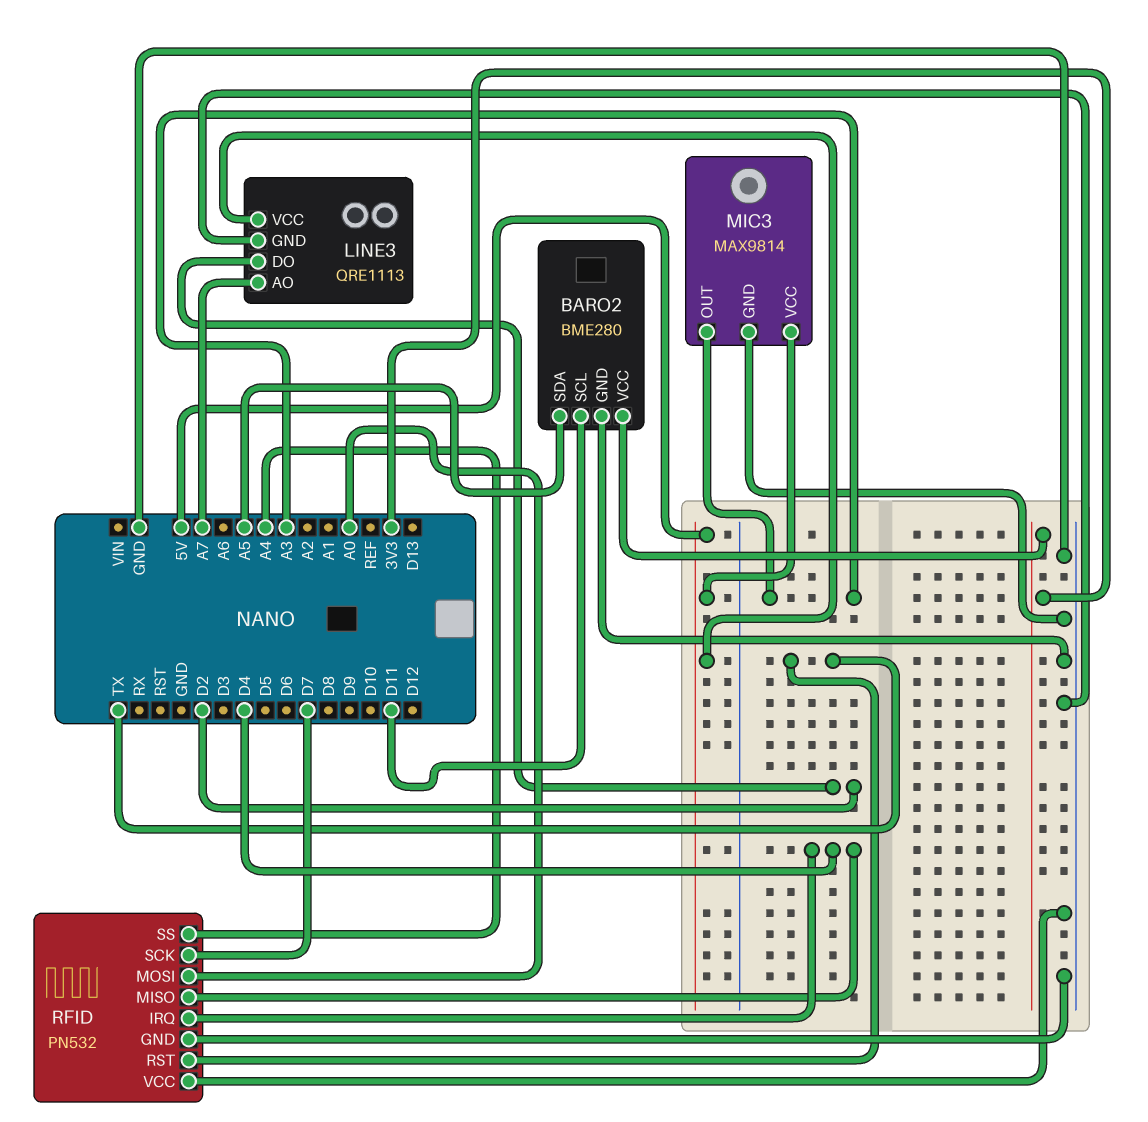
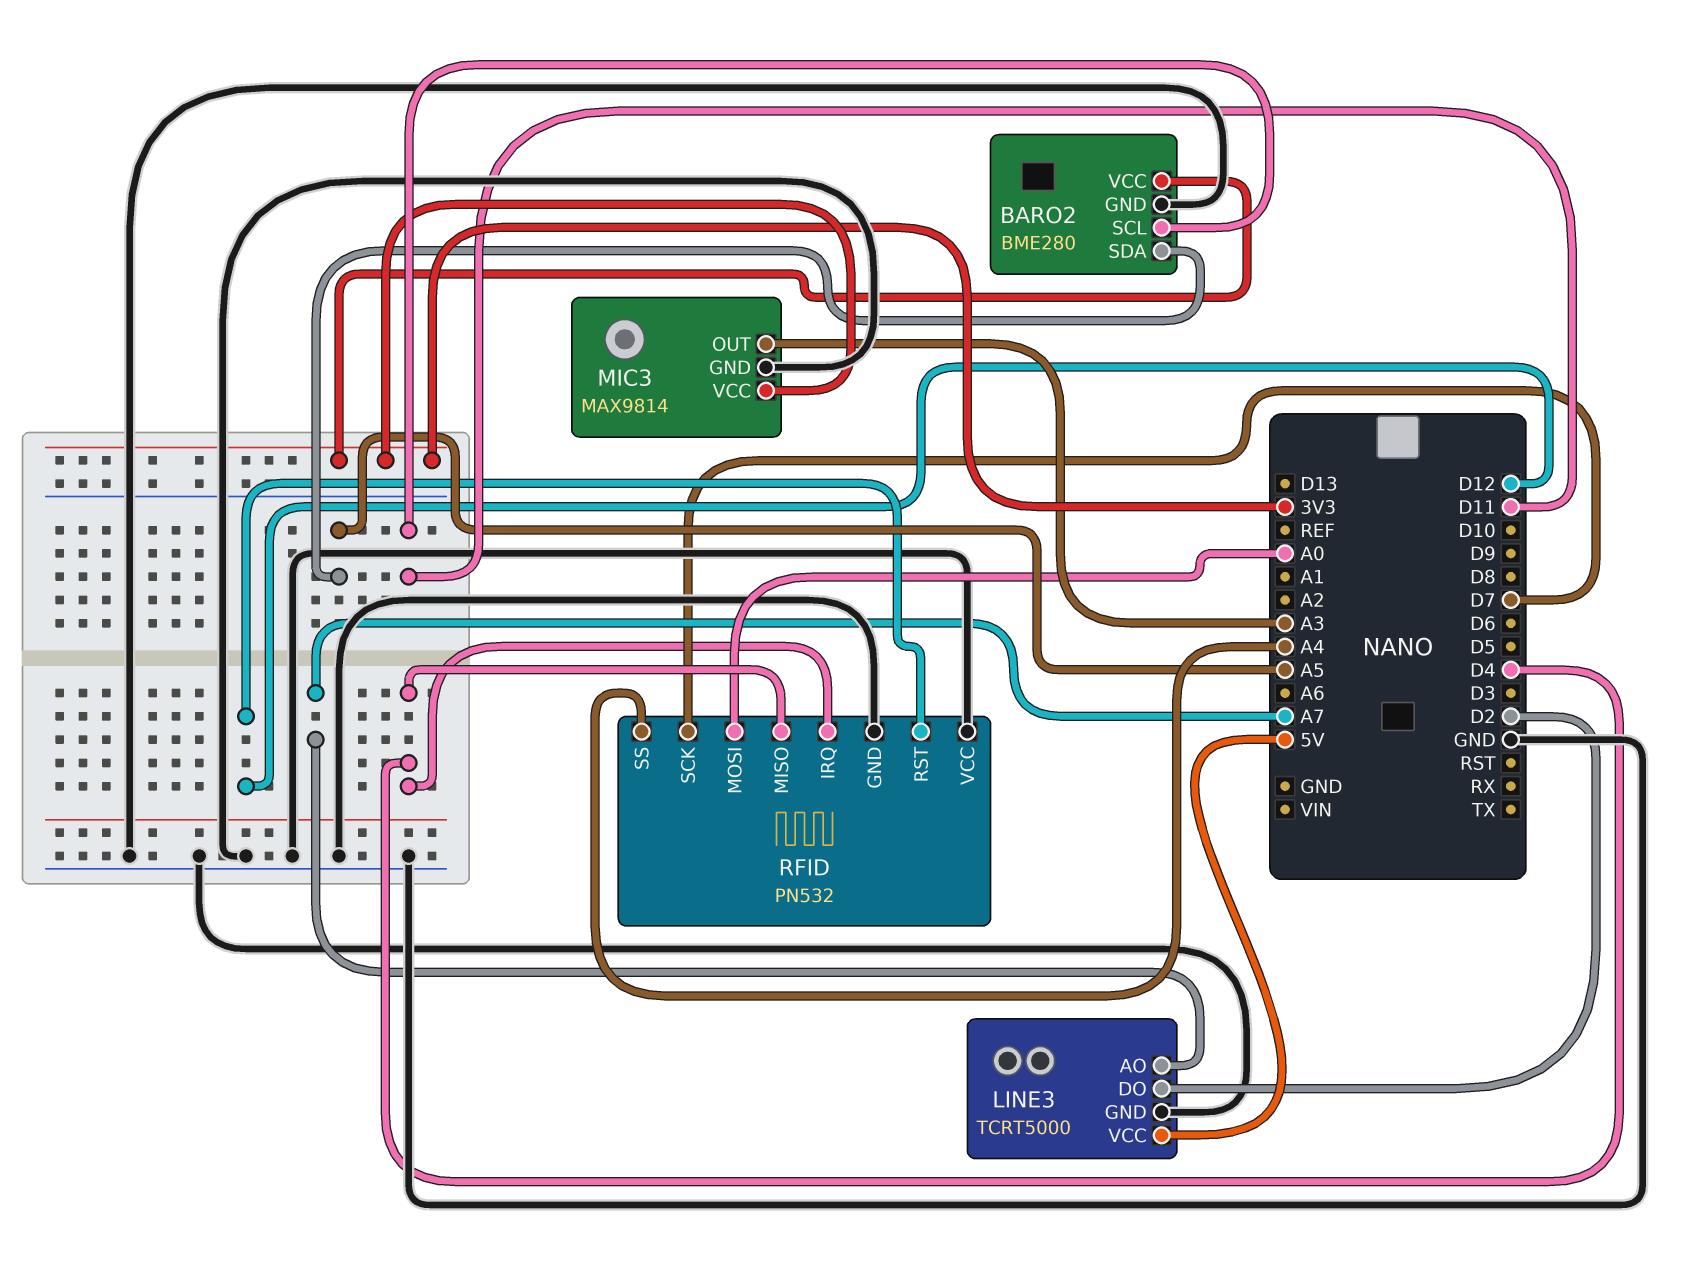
LINE3: QRE1113 -> TCRT5000
MIC3 pin VCC: 5V -> 3V3
RFID pin RST: TX -> D12

